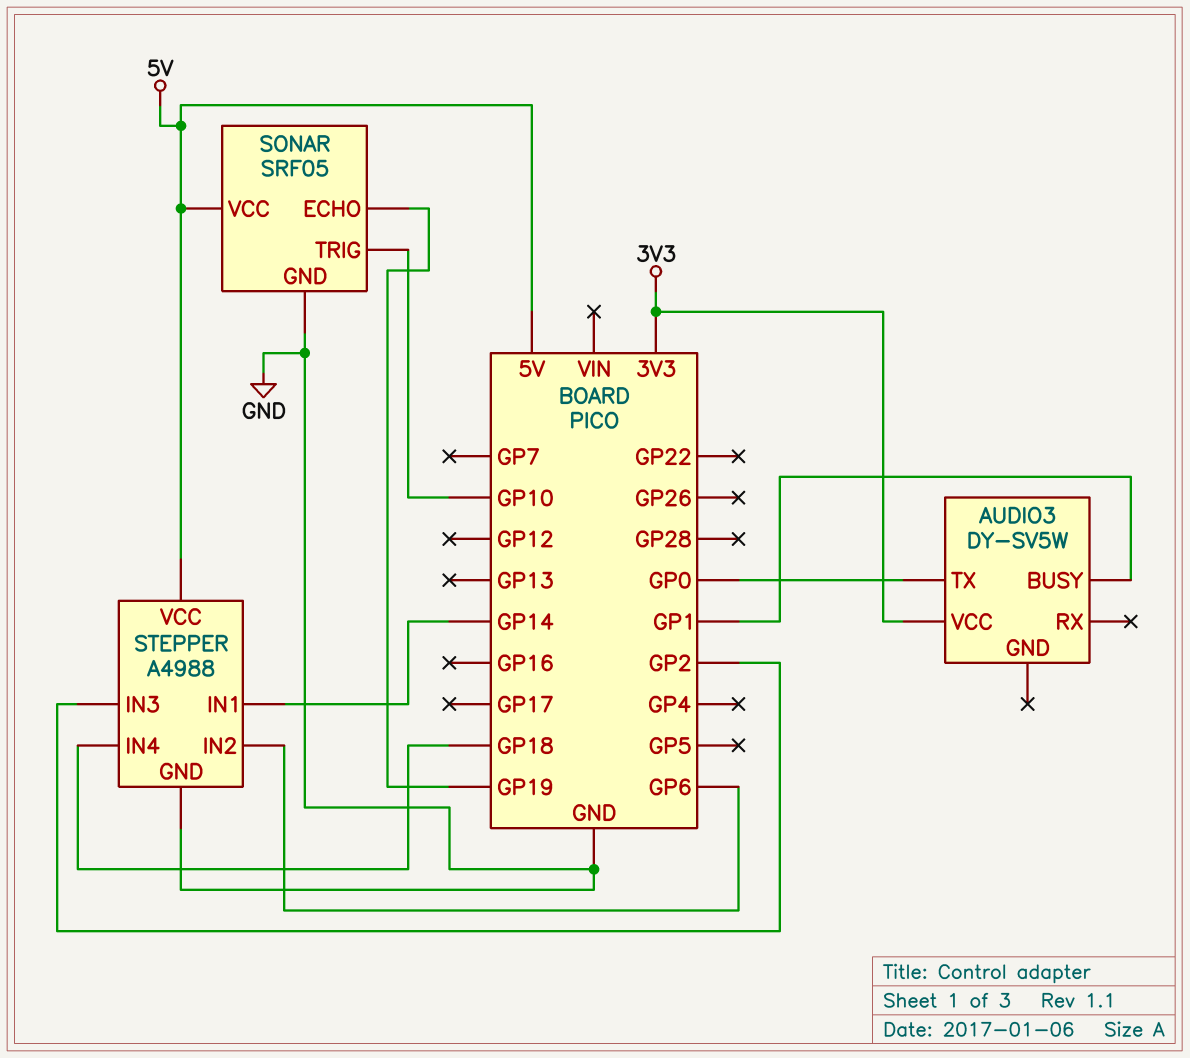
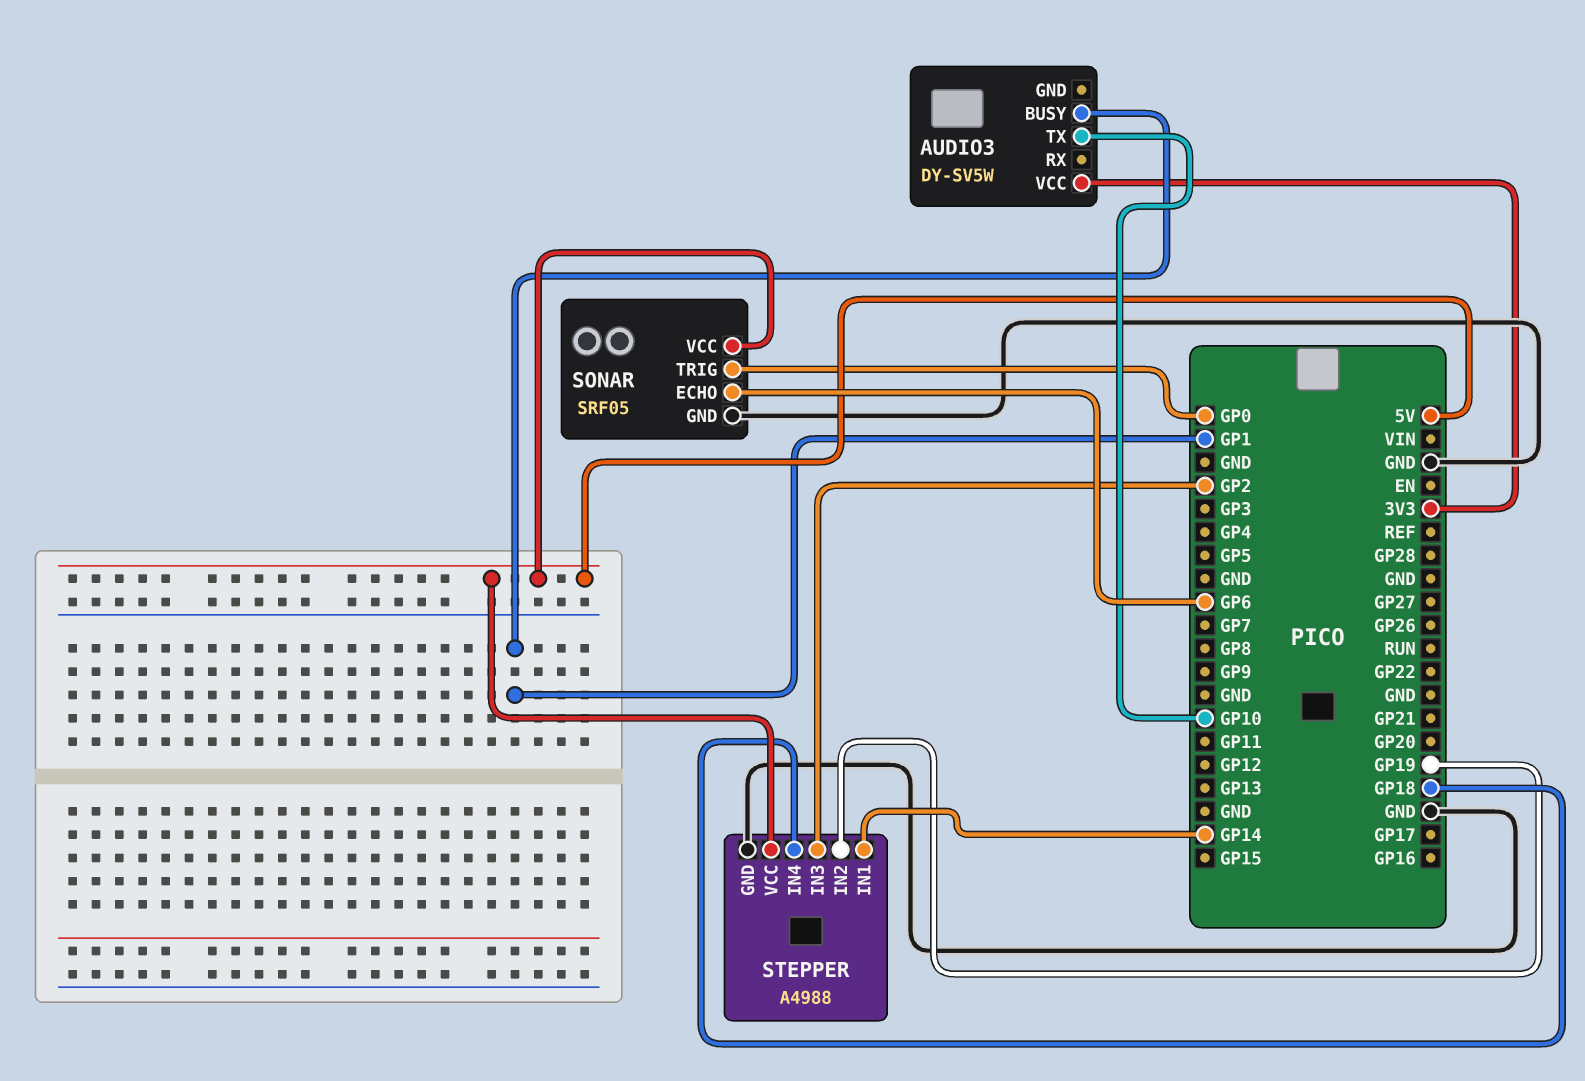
AUDIO3 pin TX: GP0 -> GP10
SONAR pin ECHO: GP19 -> GP6
SONAR pin TRIG: GP10 -> GP0
STEPPER pin IN2: GP6 -> GP19

